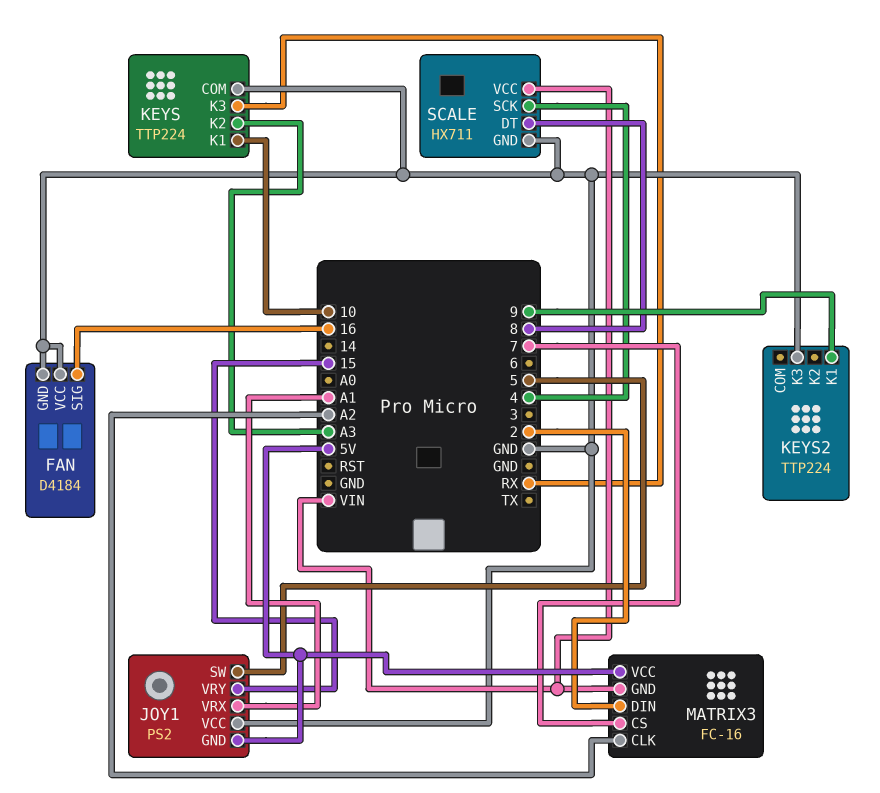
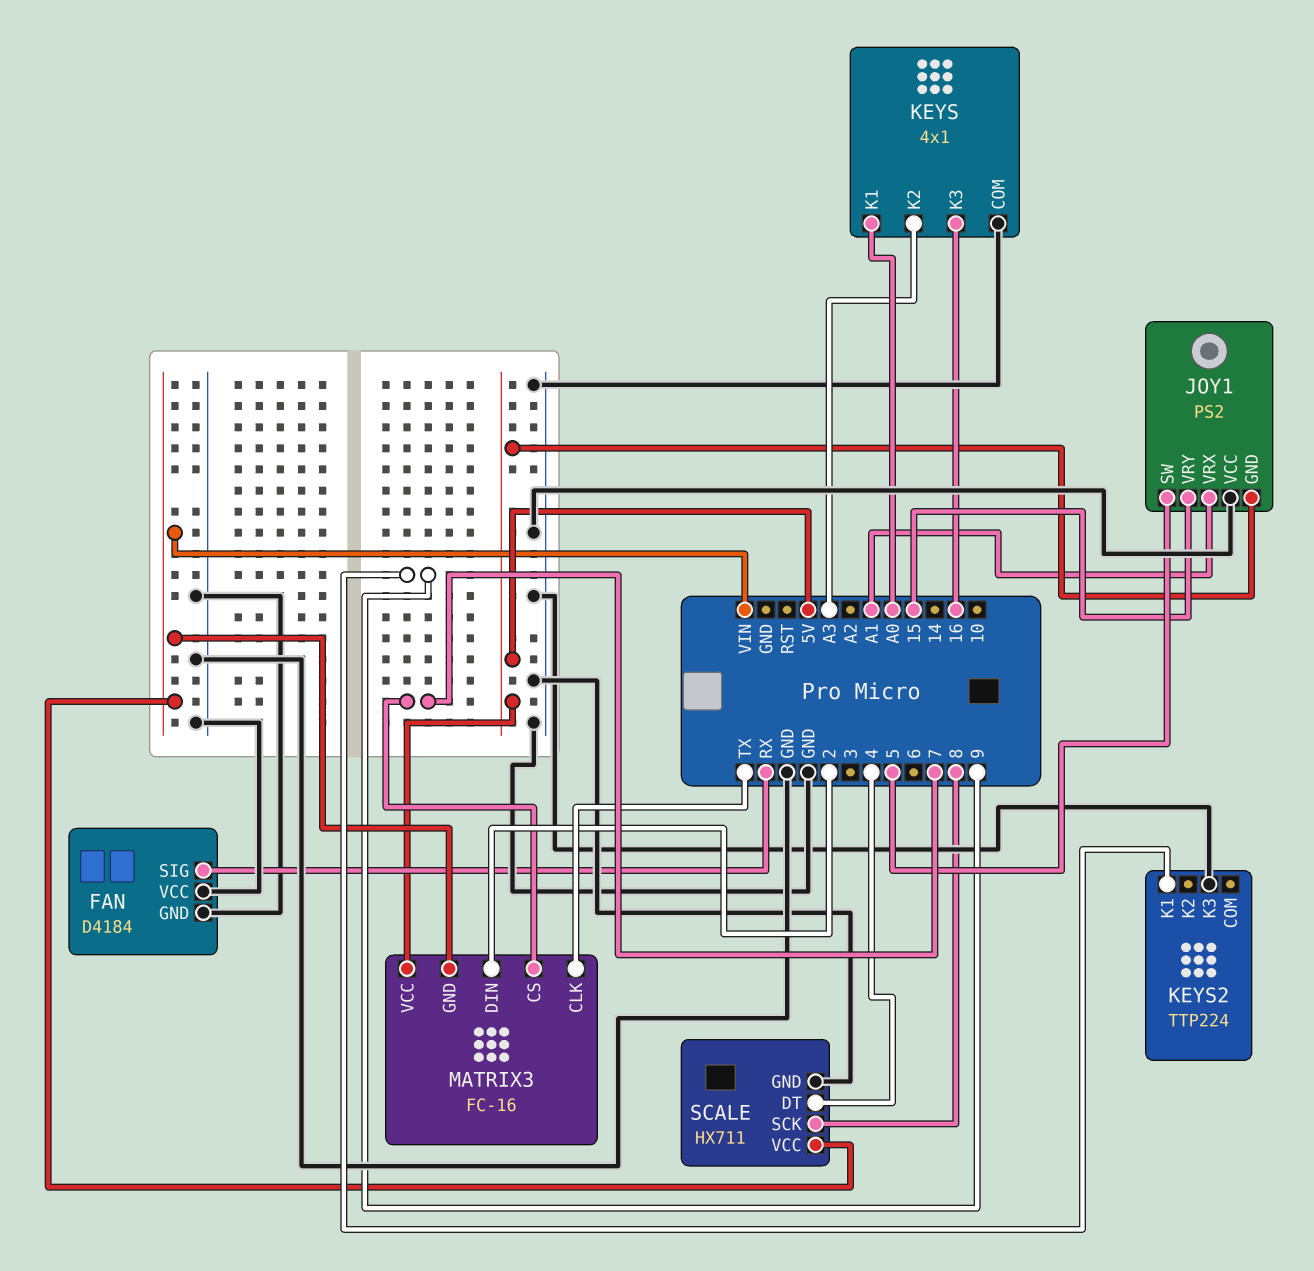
FAN pin SIG: 16 -> RX
KEYS: TTP224 -> 4x1
KEYS pin K1: 10 -> A0
KEYS pin K3: RX -> 16
MATRIX3 pin CLK: A2 -> TX
SCALE pin DT: 8 -> 4
SCALE pin SCK: 4 -> 8

